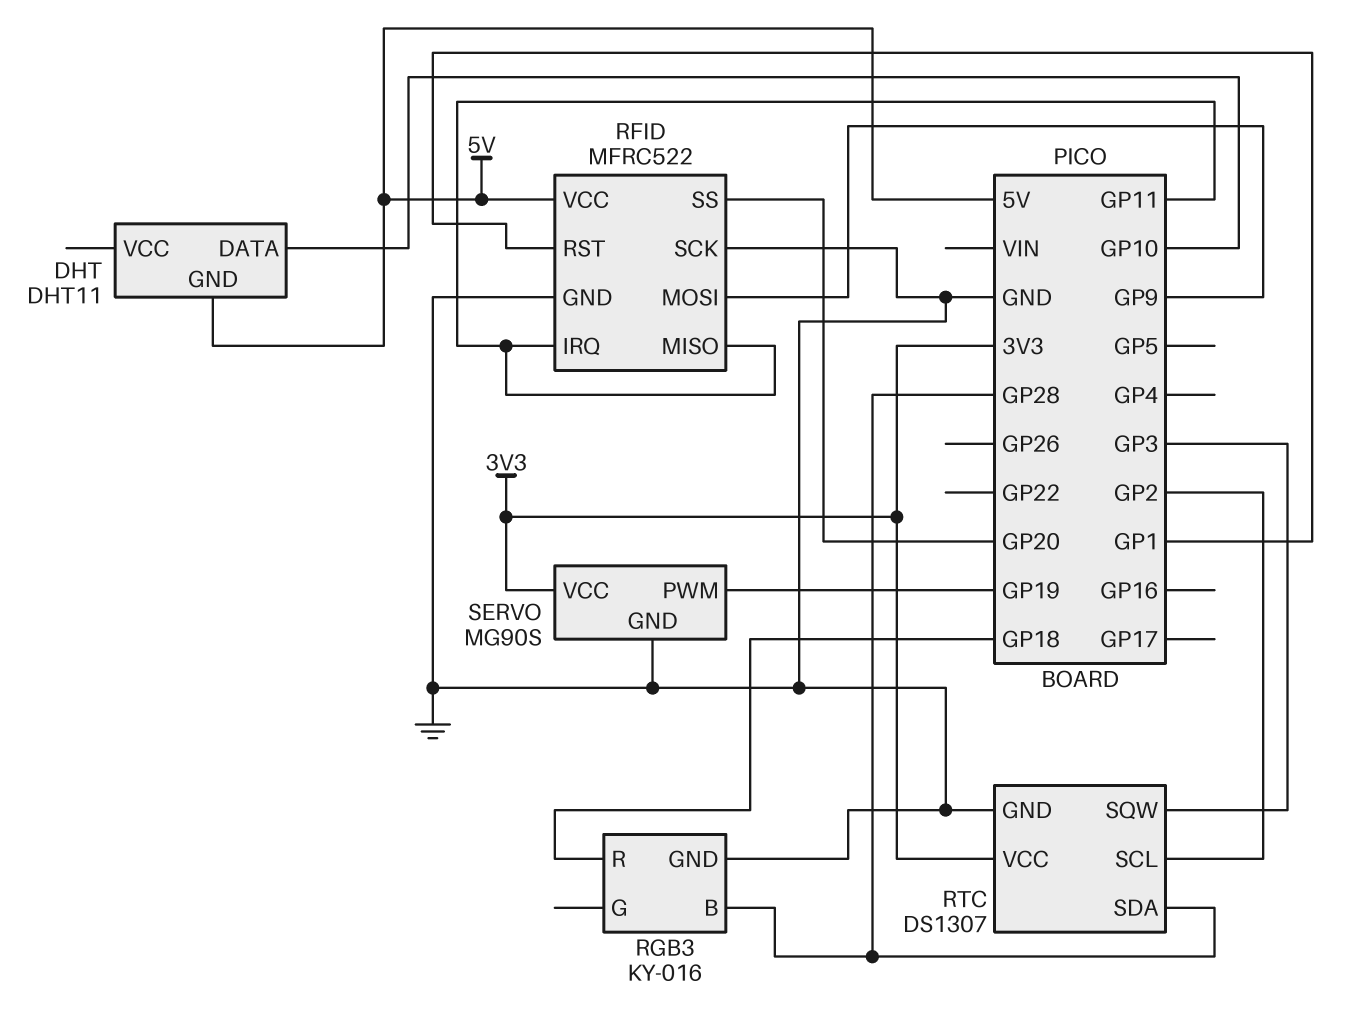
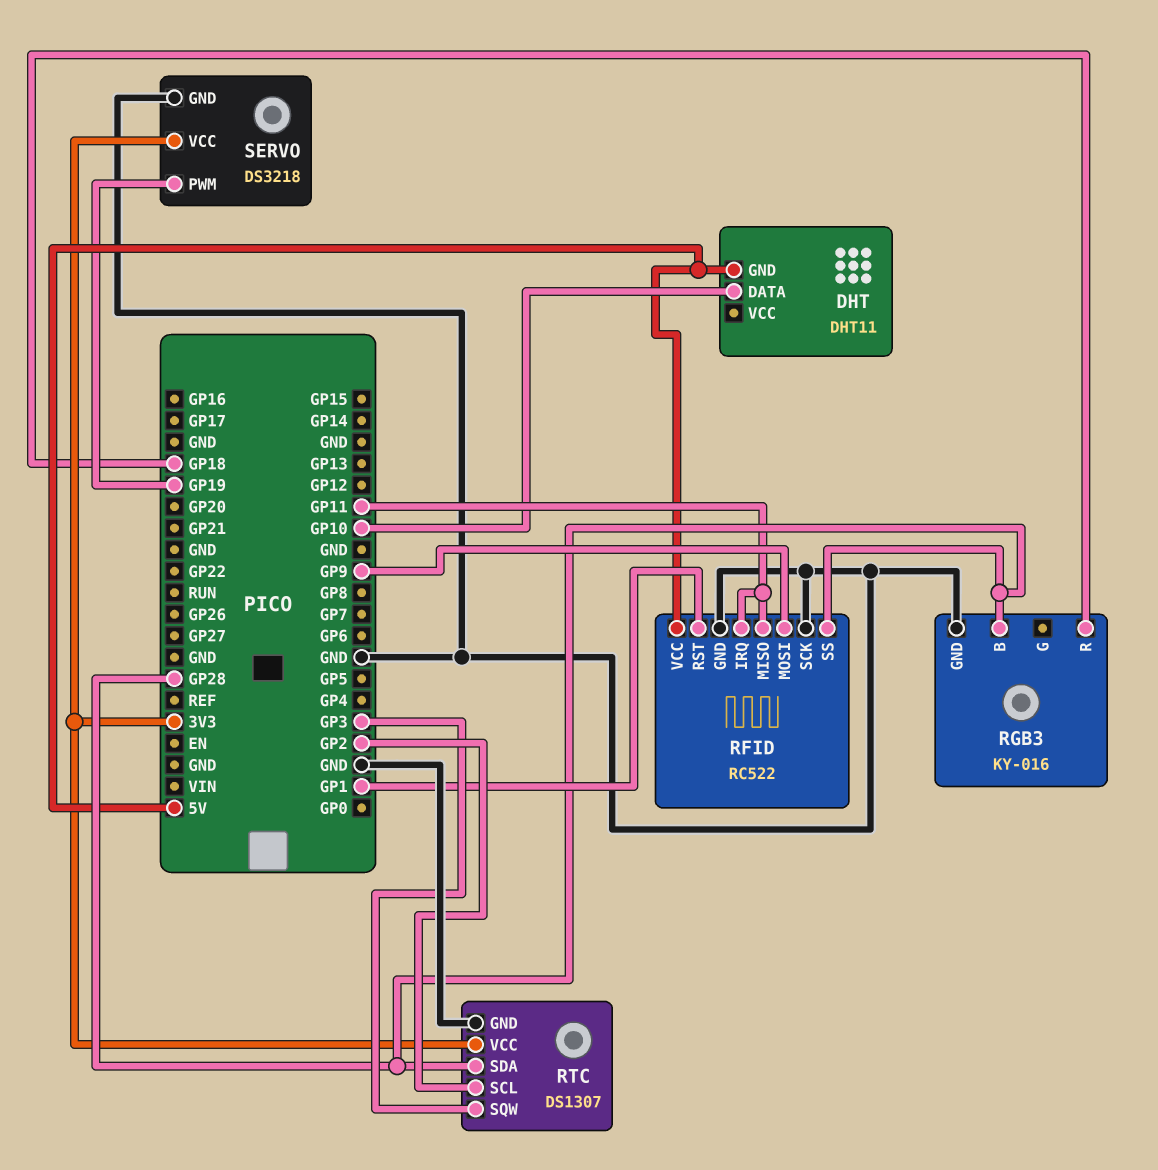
RFID: MFRC522 -> RC522
RFID pin SS: GP20 -> GP28
SERVO: MG90S -> DS3218

